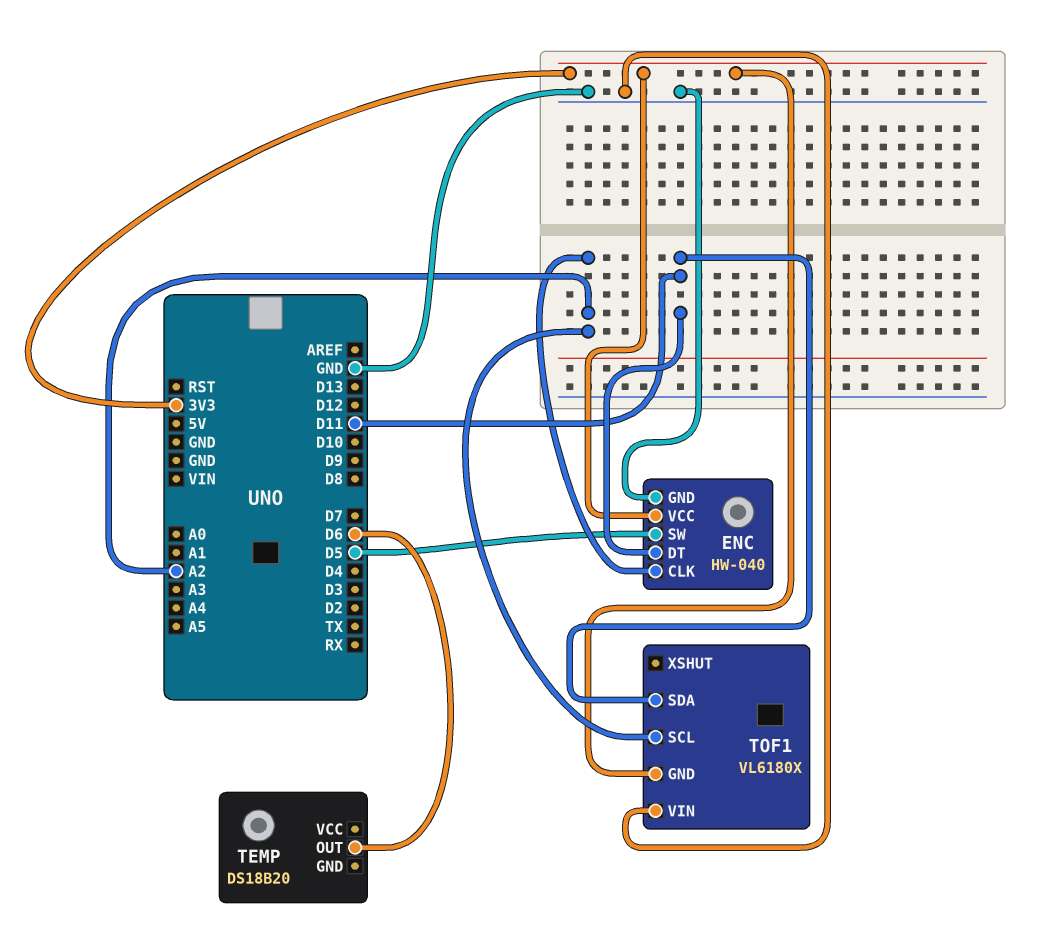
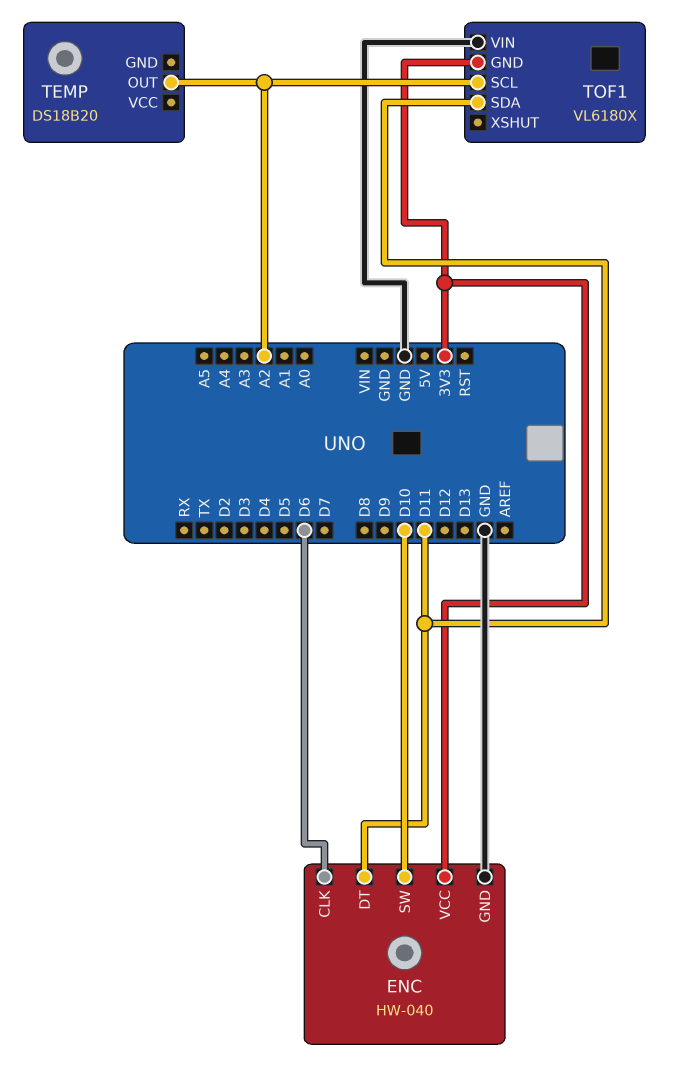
ENC pin CLK: A2 -> D6
ENC pin SW: D5 -> D10
TEMP pin OUT: D6 -> A2

